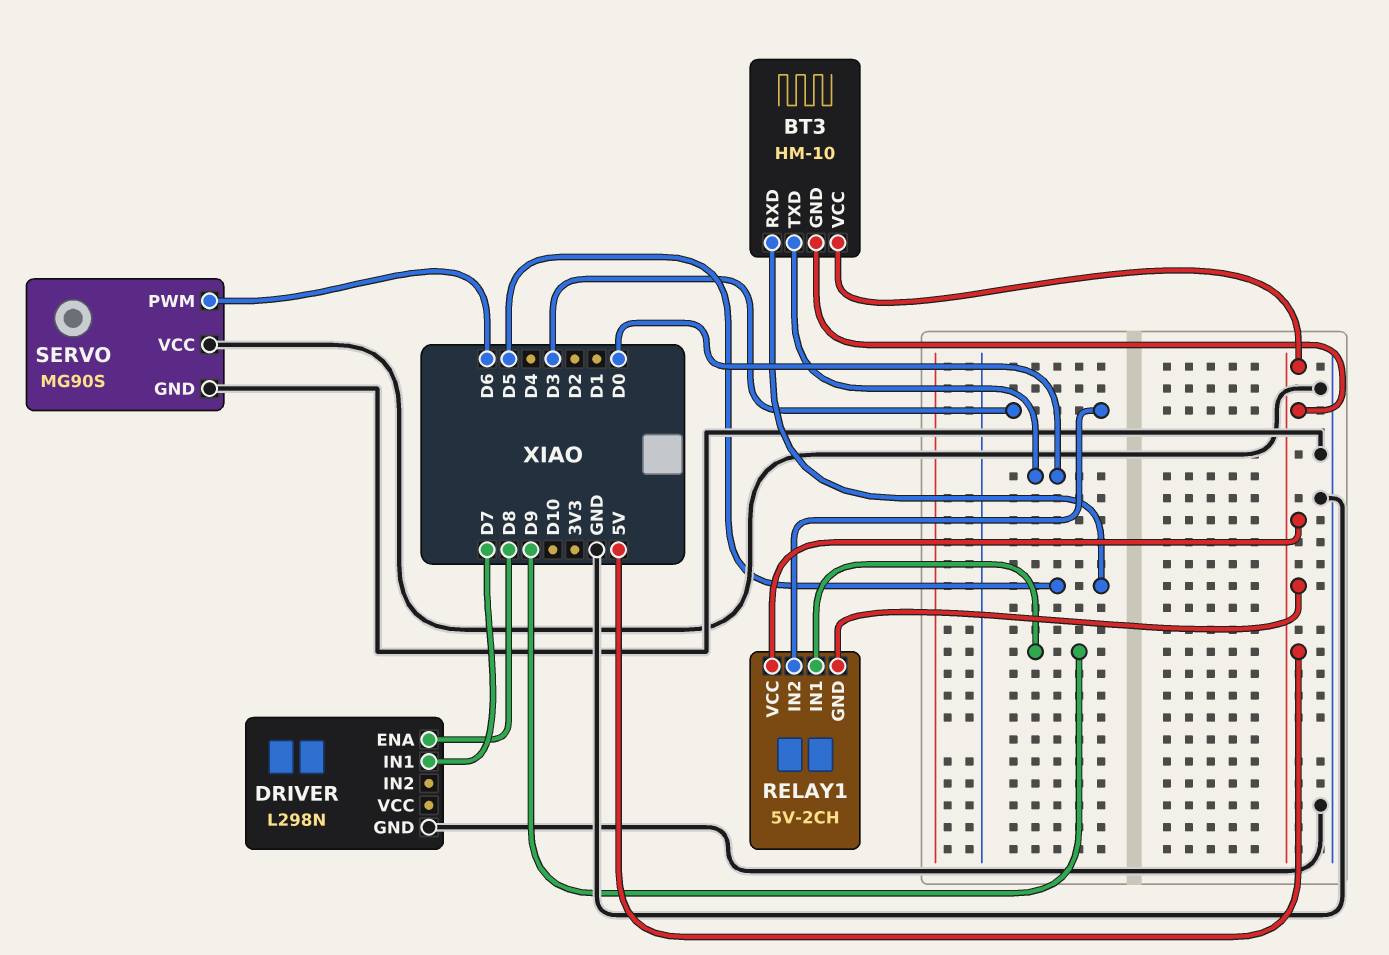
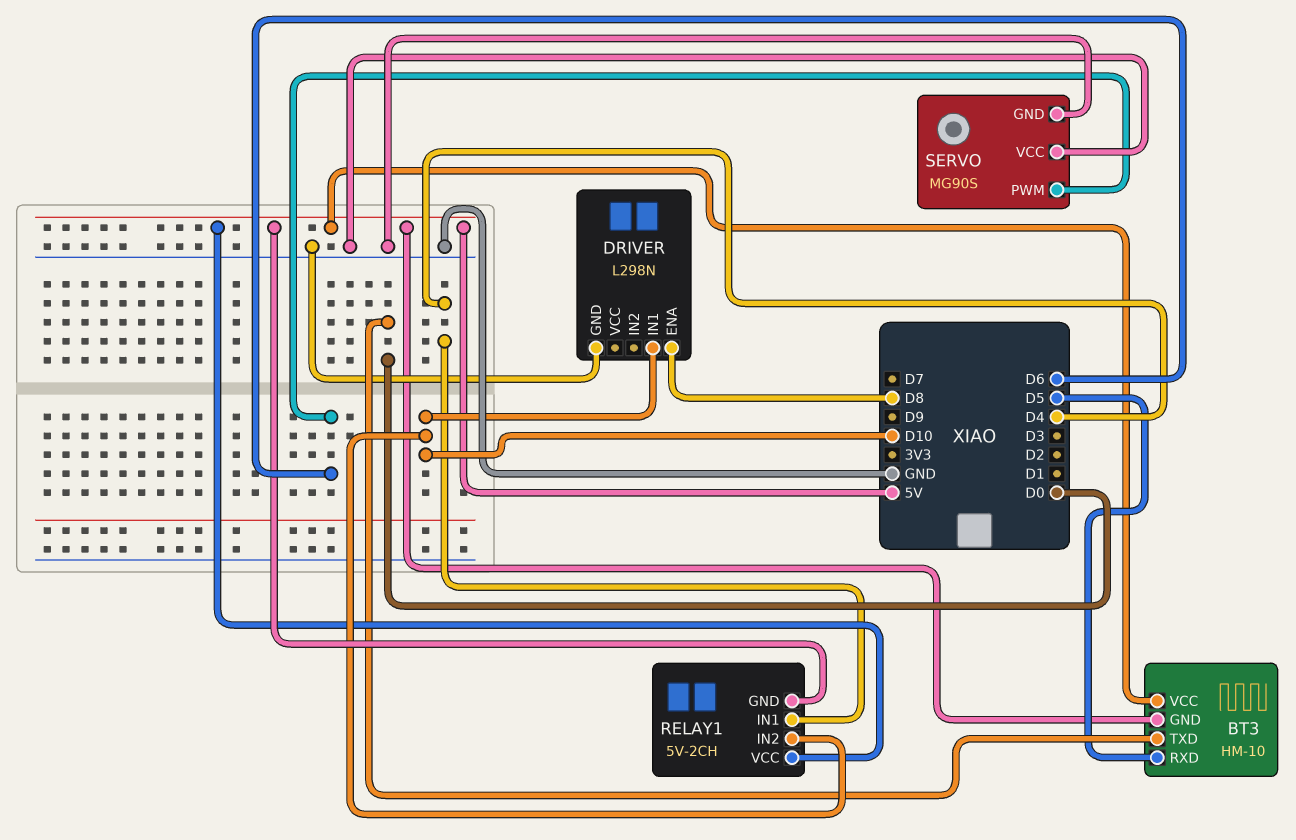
DRIVER pin IN1: D7 -> D10
RELAY1 pin IN1: D9 -> D4
RELAY1 pin IN2: D3 -> D10

